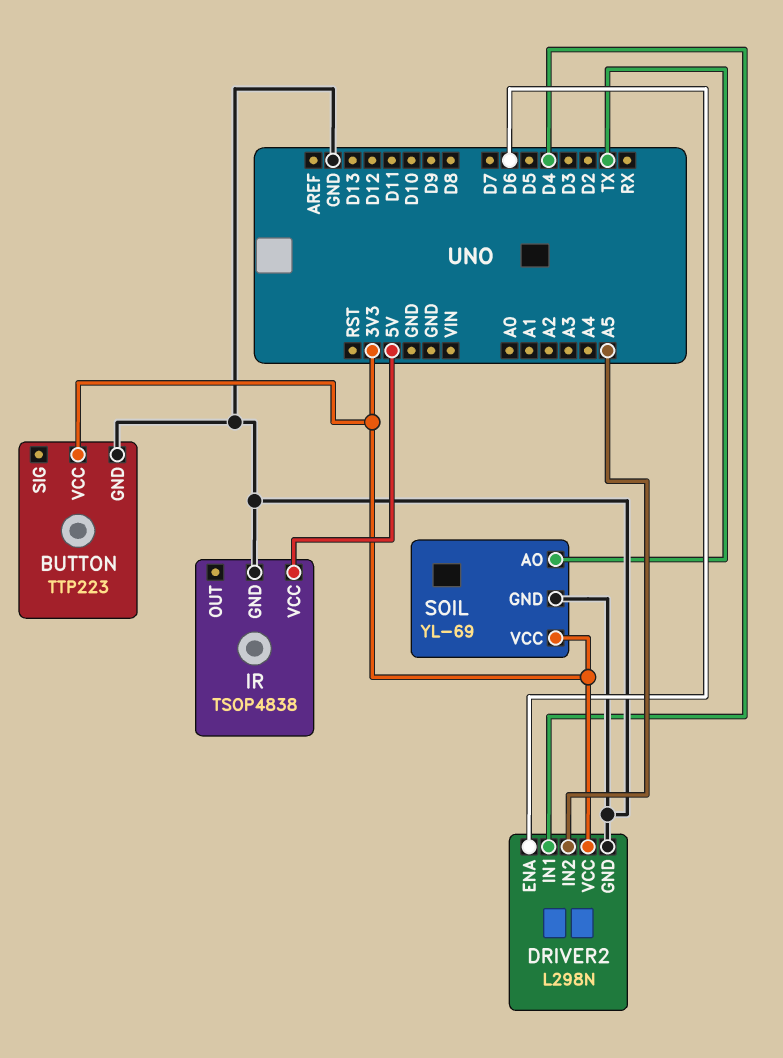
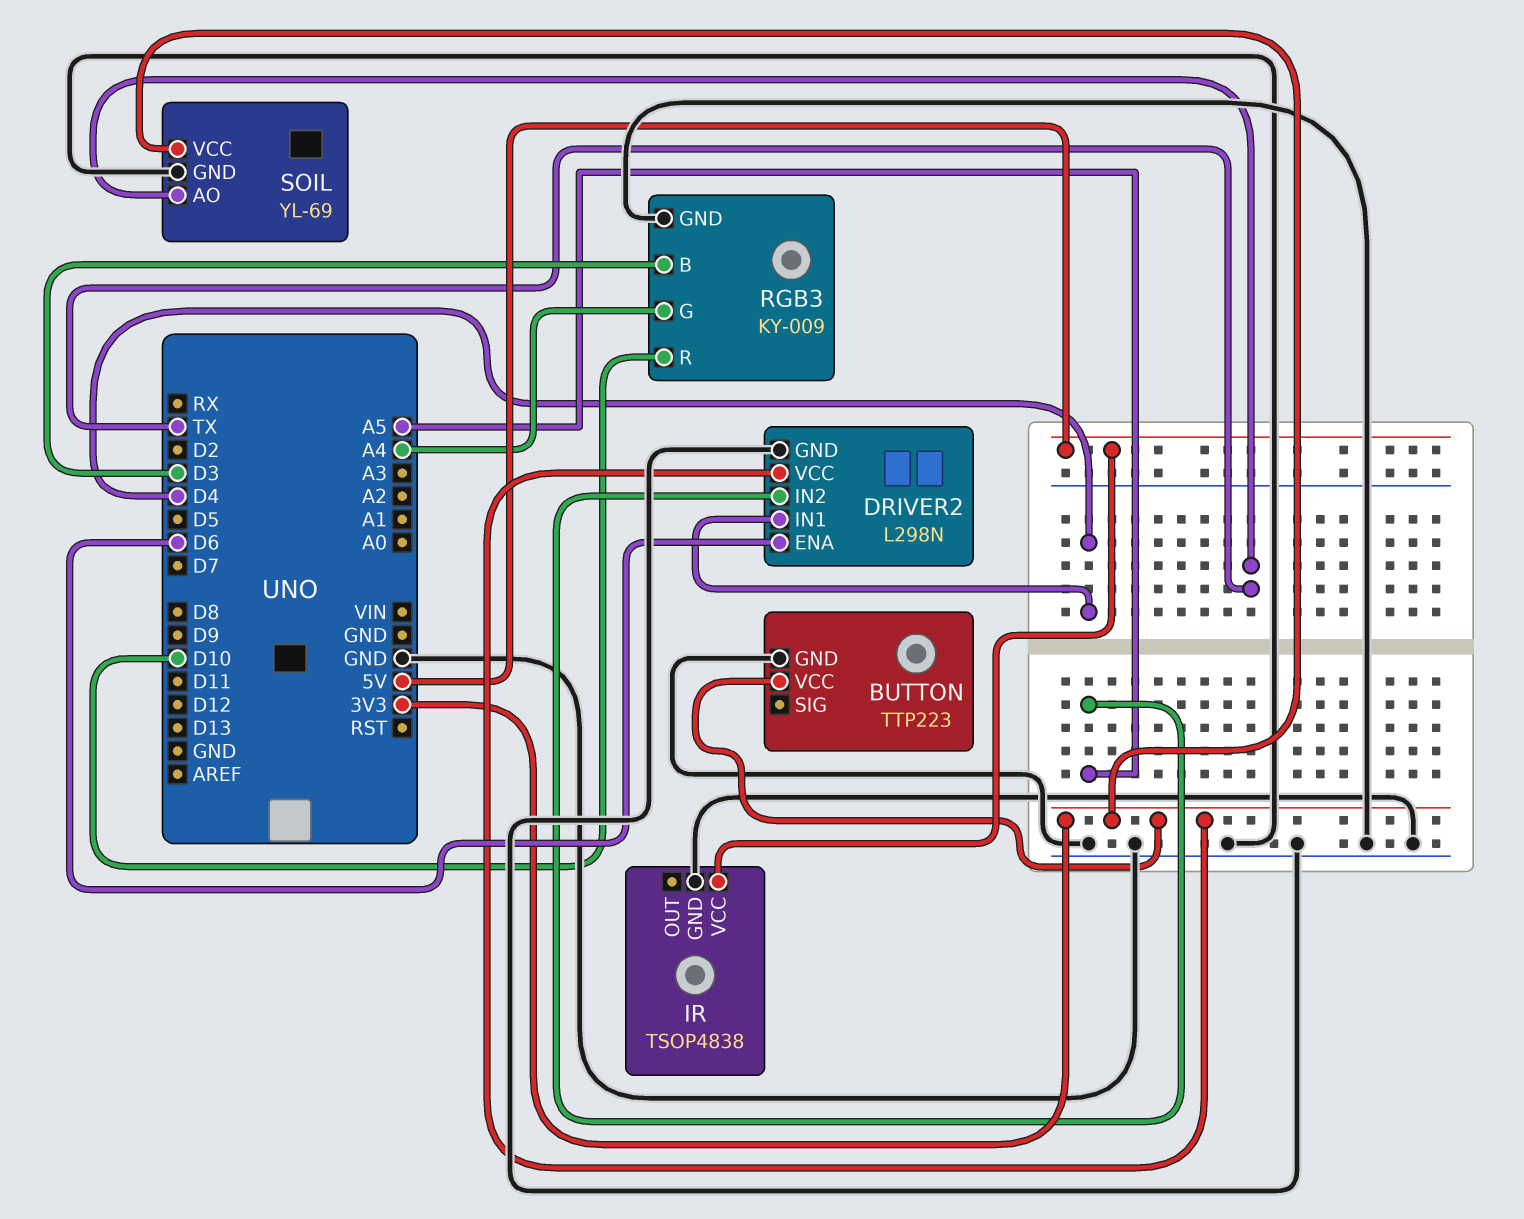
RGB3: none -> KY-009
RGB3 pin B: none -> D3
RGB3 pin G: none -> A4
RGB3 pin GND: none -> GND
RGB3 pin R: none -> D10

